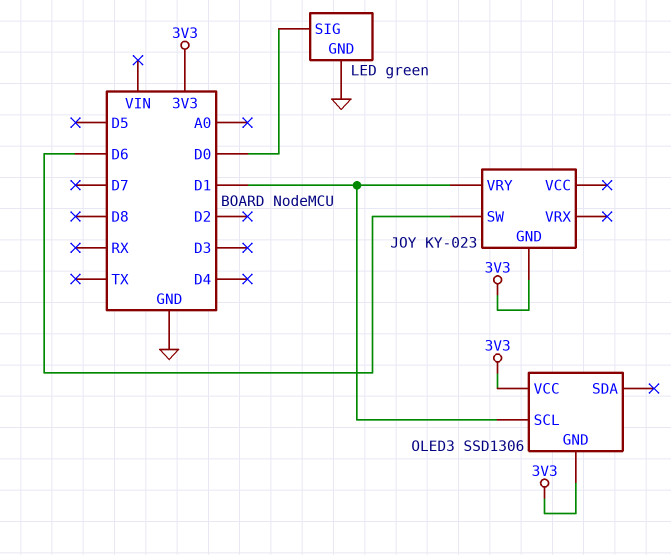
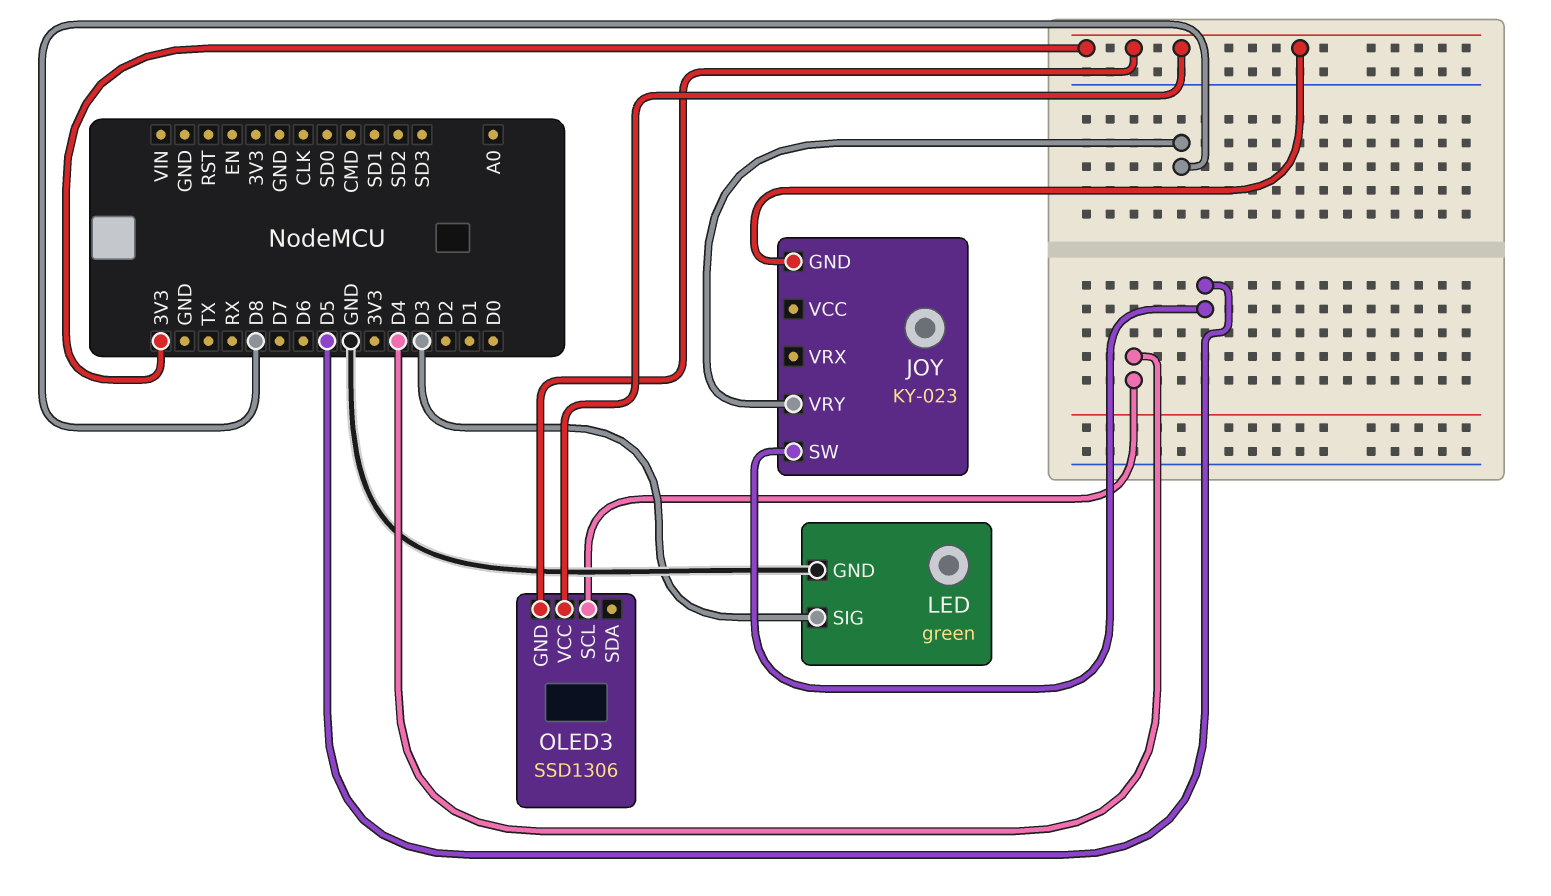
JOY pin SW: D6 -> D5
JOY pin VRY: D1 -> D8
LED pin SIG: D0 -> D3
OLED3 pin SCL: D1 -> D4

